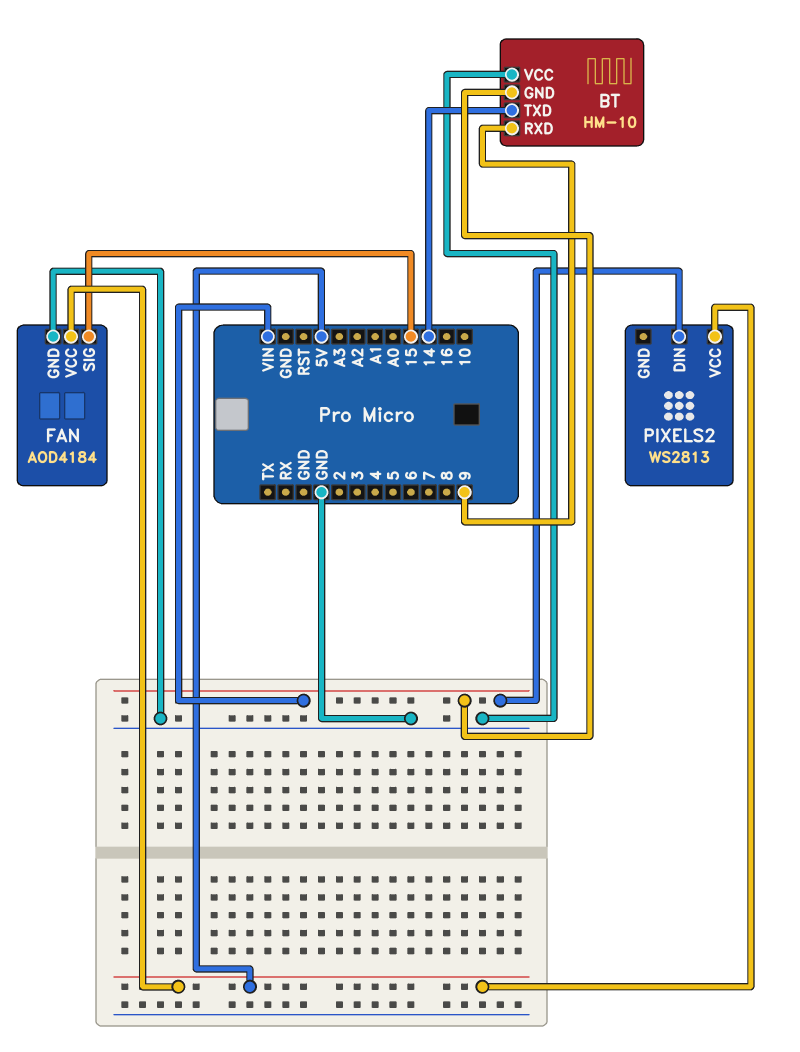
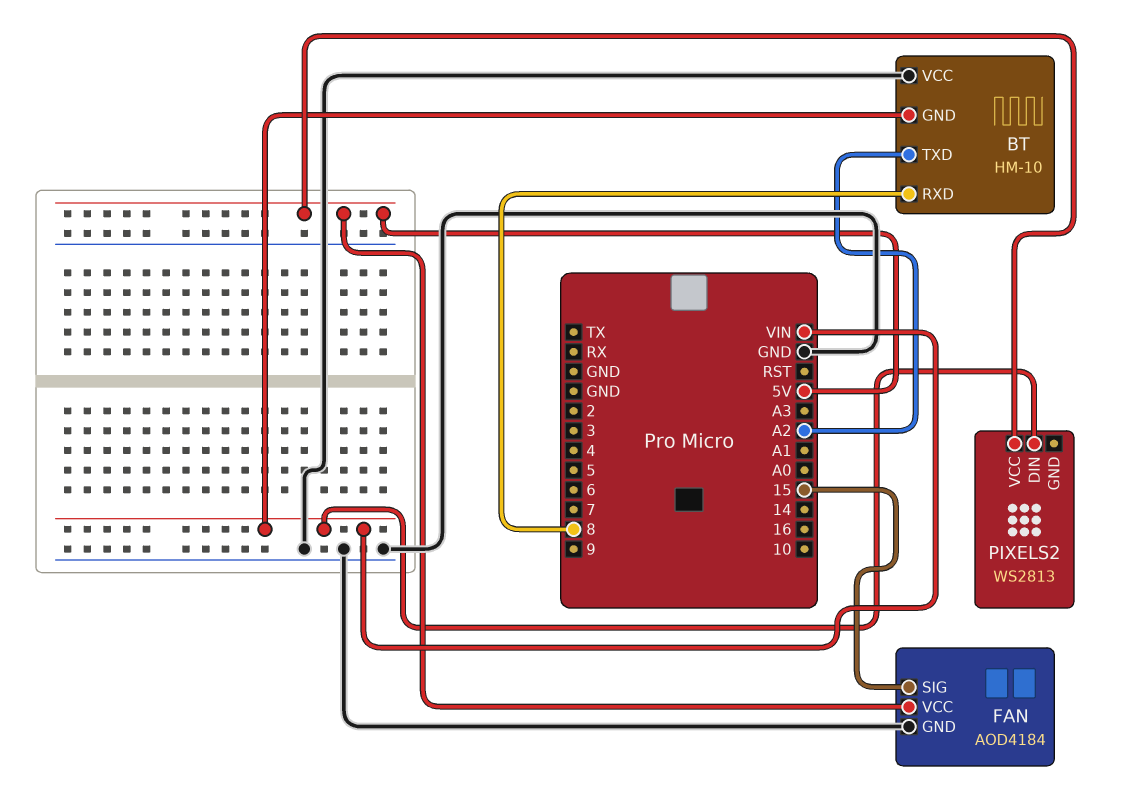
BT pin RXD: 9 -> 8
BT pin TXD: 14 -> A2

